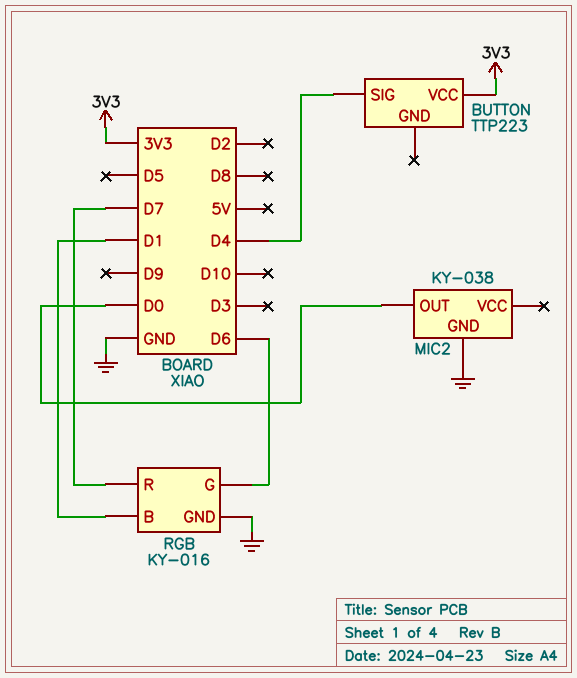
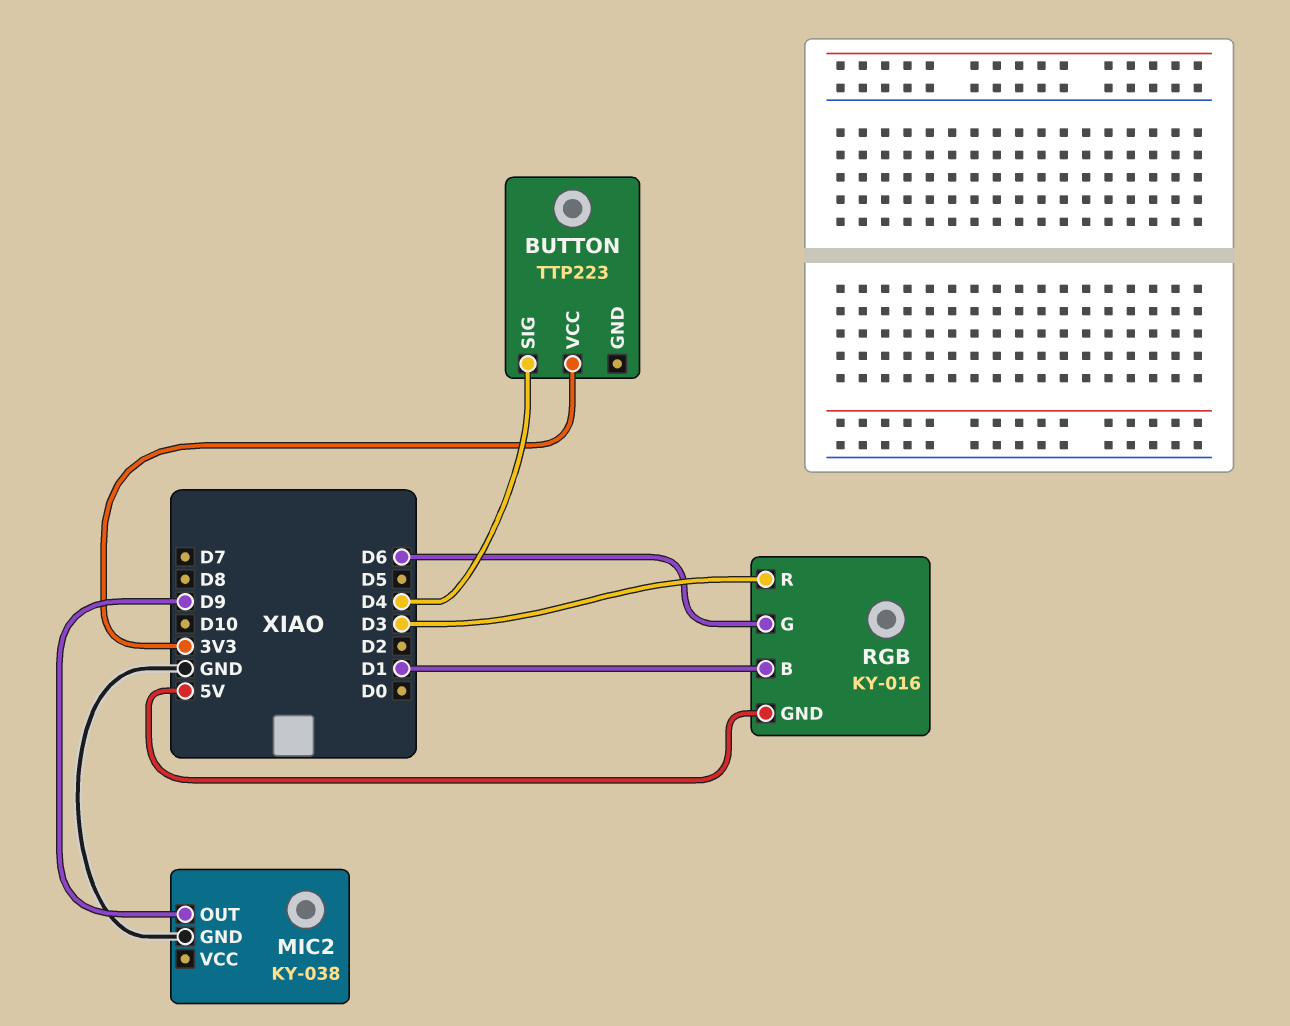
MIC2 pin OUT: D0 -> D9
RGB pin GND: GND -> 5V
RGB pin R: D7 -> D3

